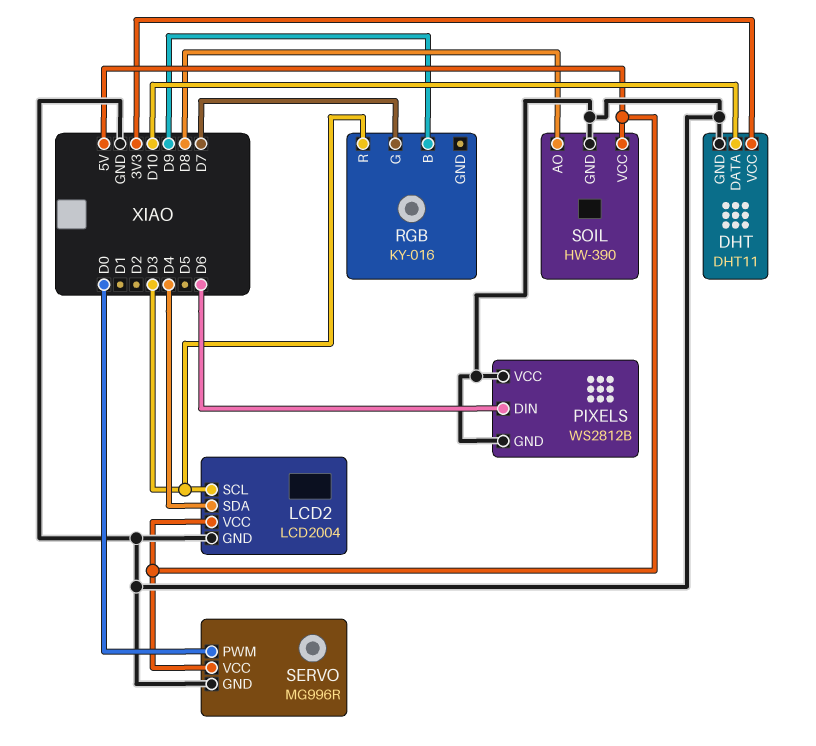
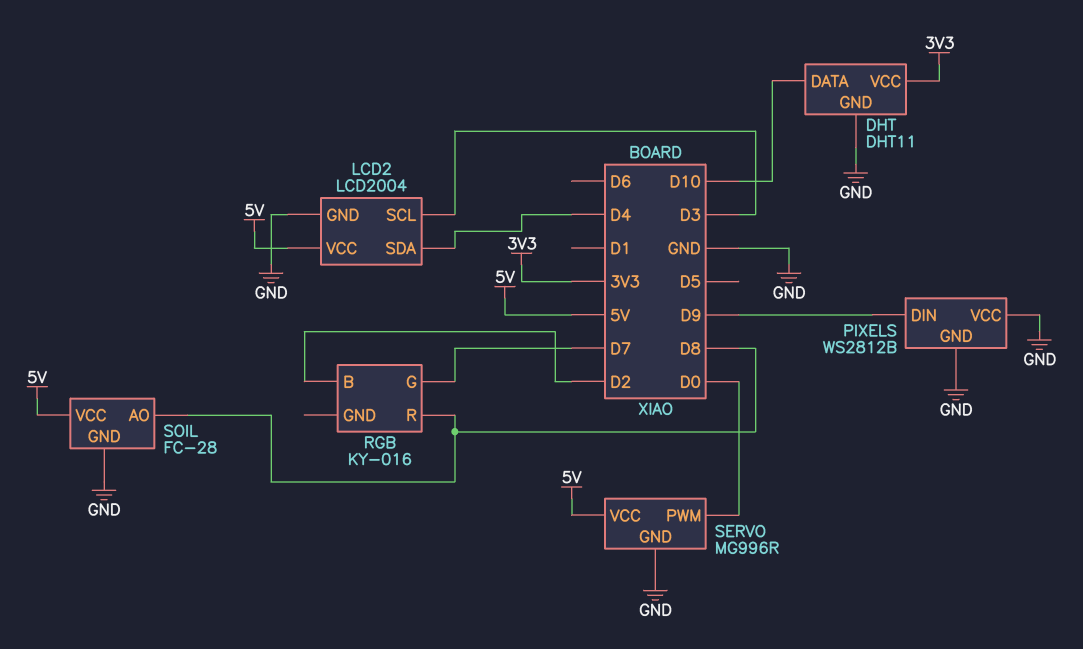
PIXELS pin DIN: D6 -> D9
RGB pin B: D9 -> D2
RGB pin R: D3 -> D8
SOIL: HW-390 -> FC-28

